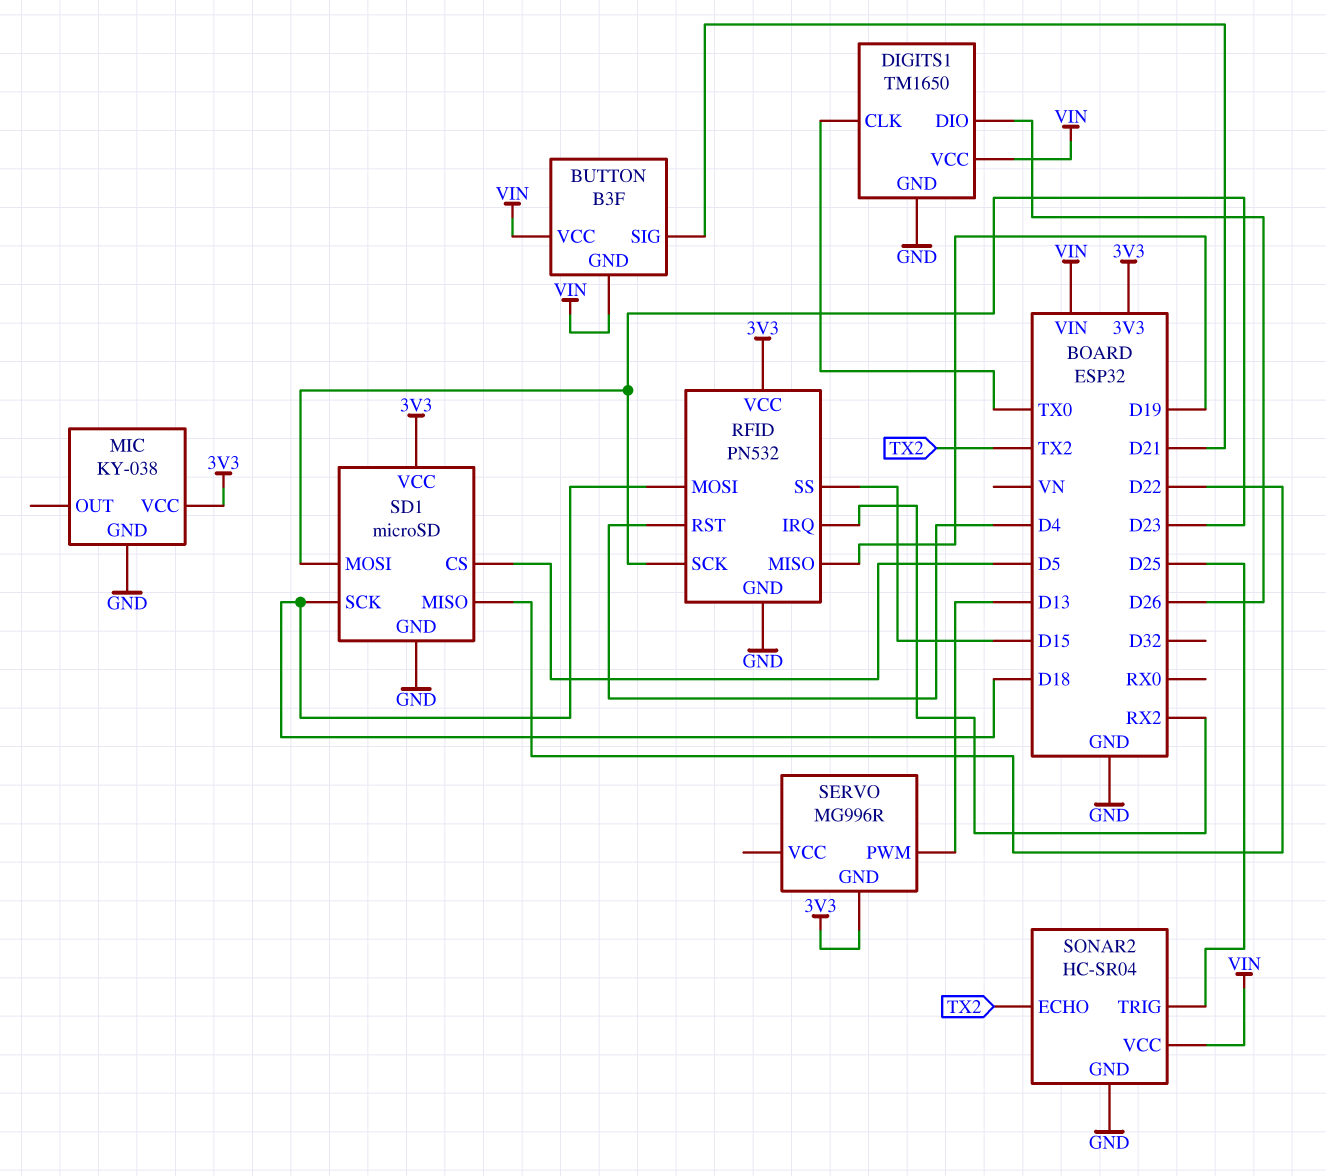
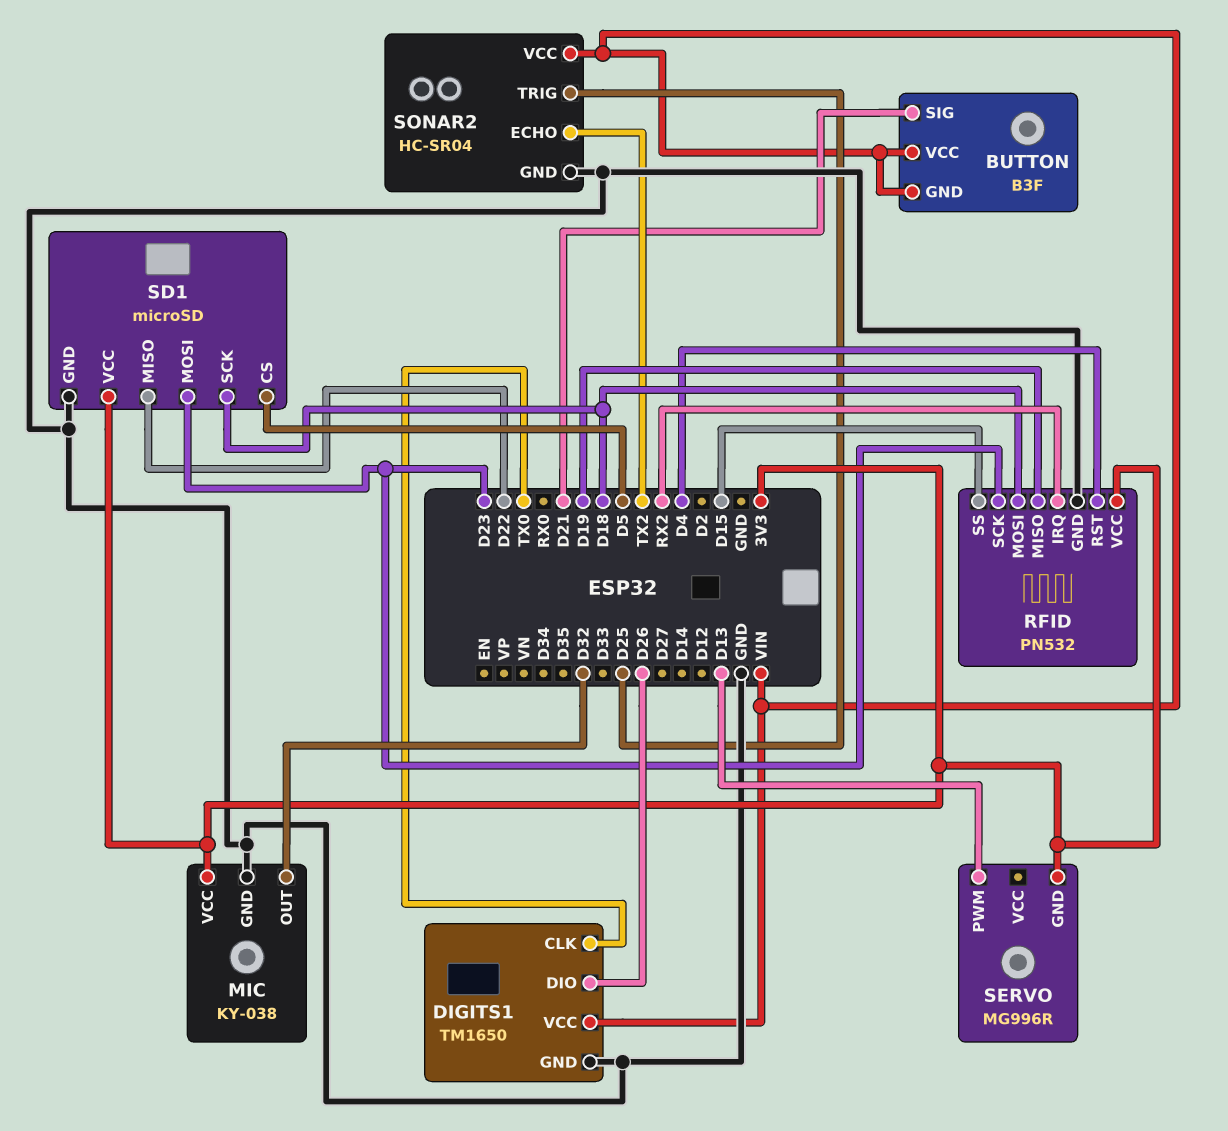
MIC pin OUT: none -> D32

